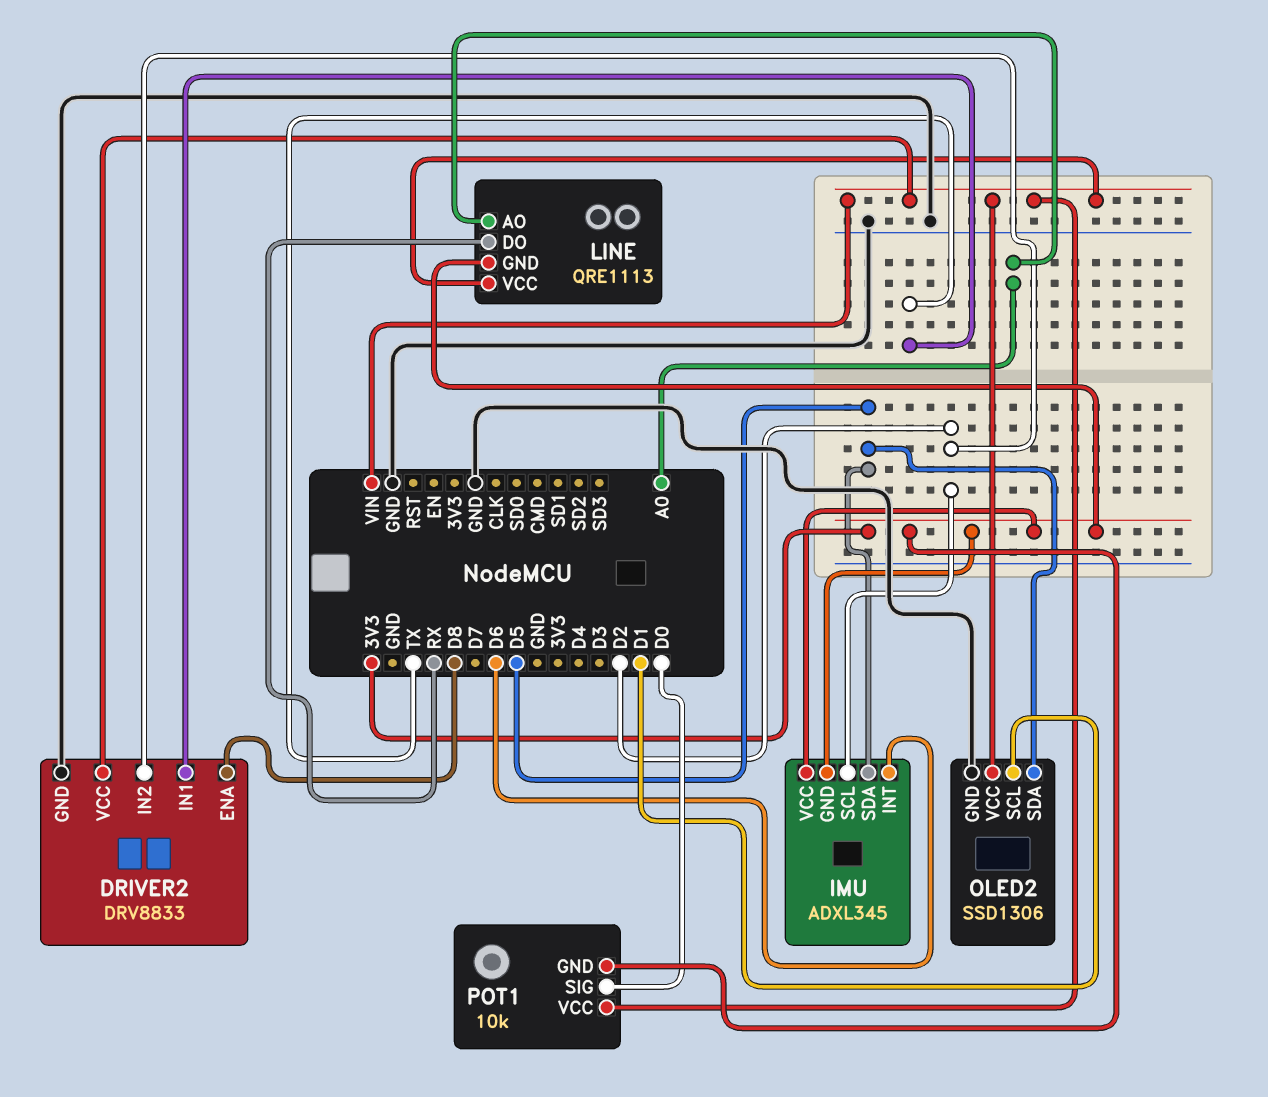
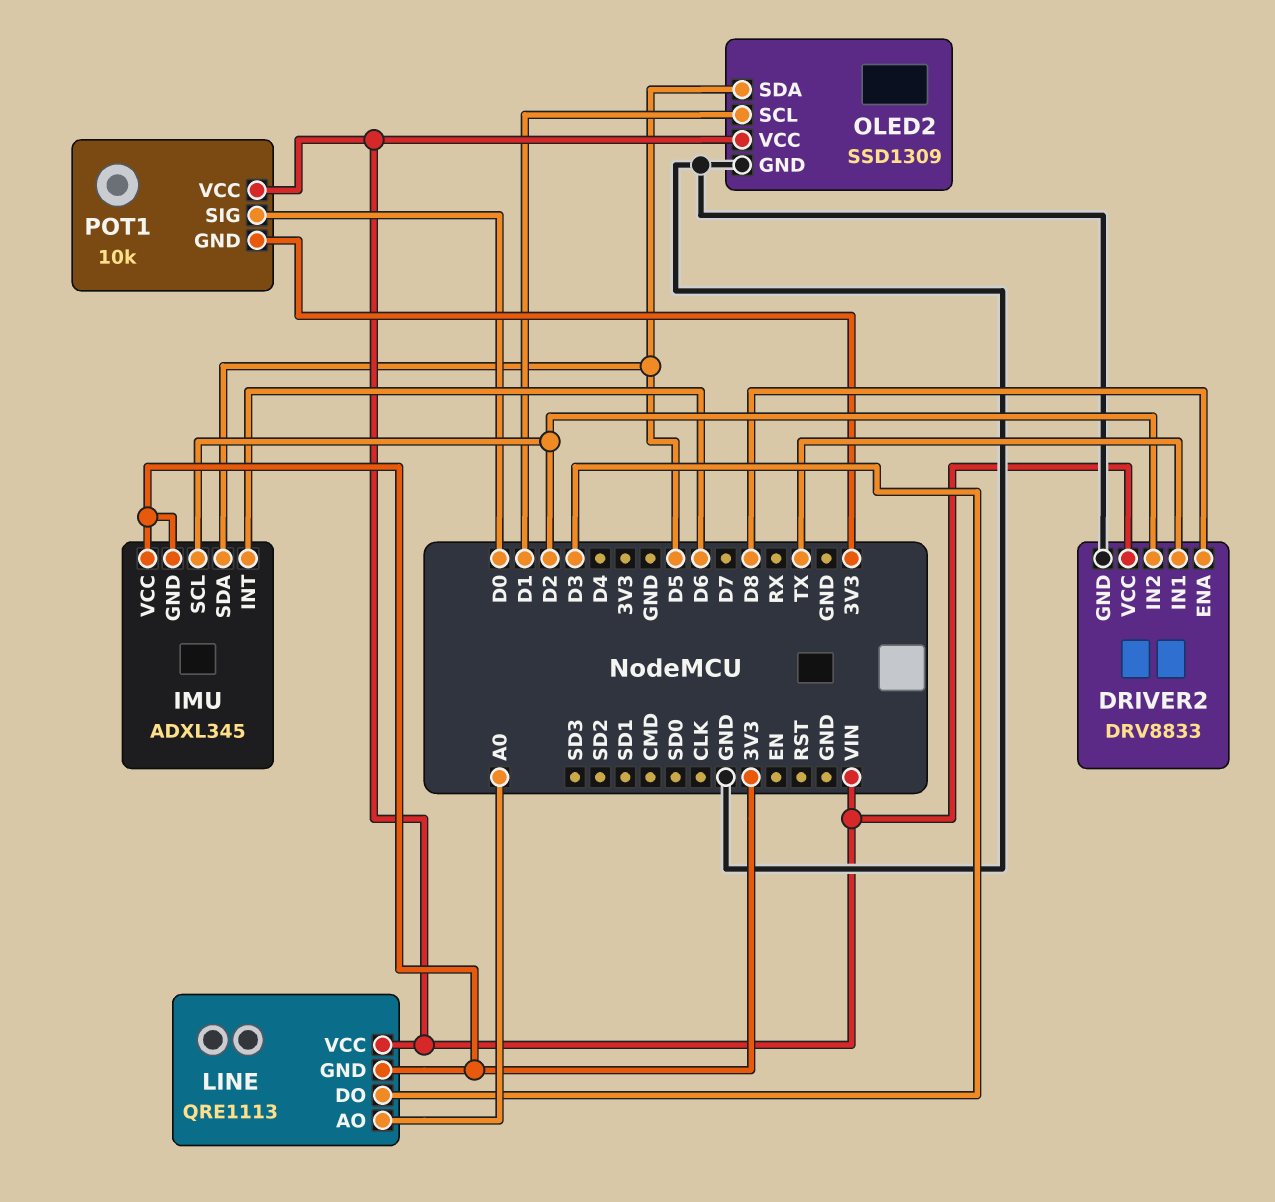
LINE pin DO: RX -> D3
OLED2: SSD1306 -> SSD1309

